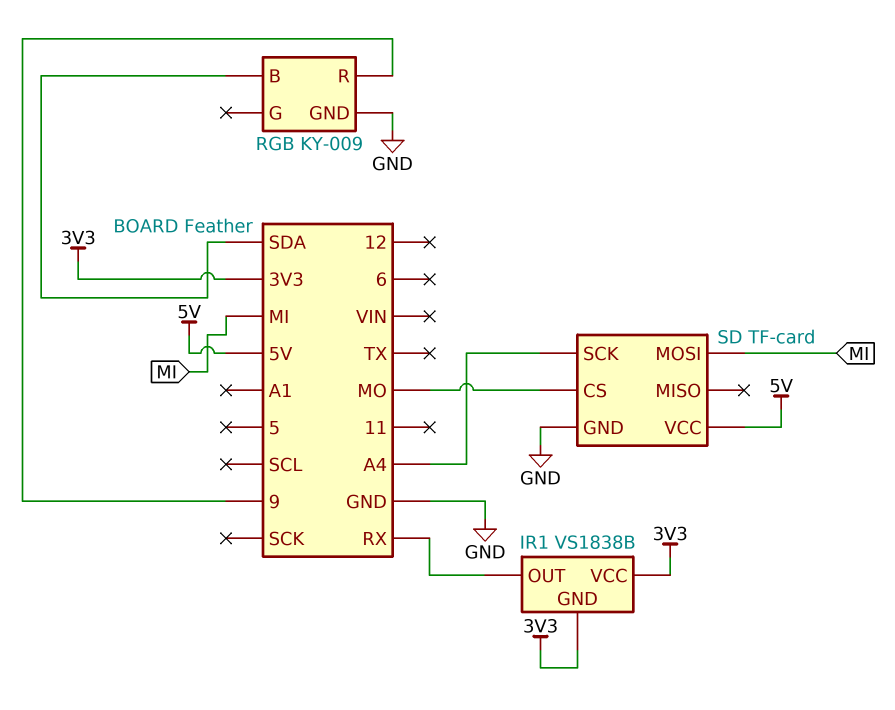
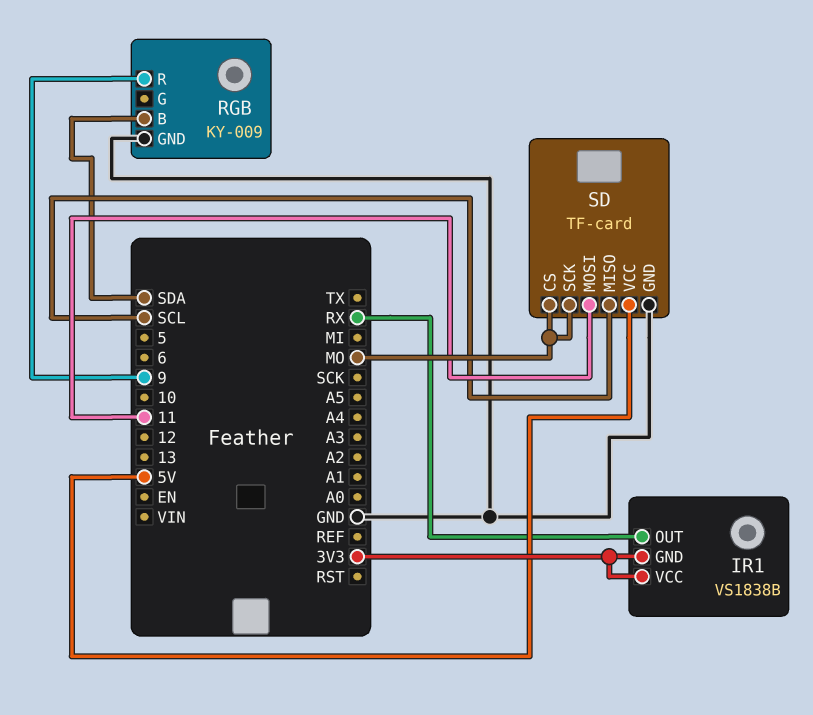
SD pin MISO: none -> SCL
SD pin MOSI: MI -> 11
SD pin SCK: A4 -> MO

